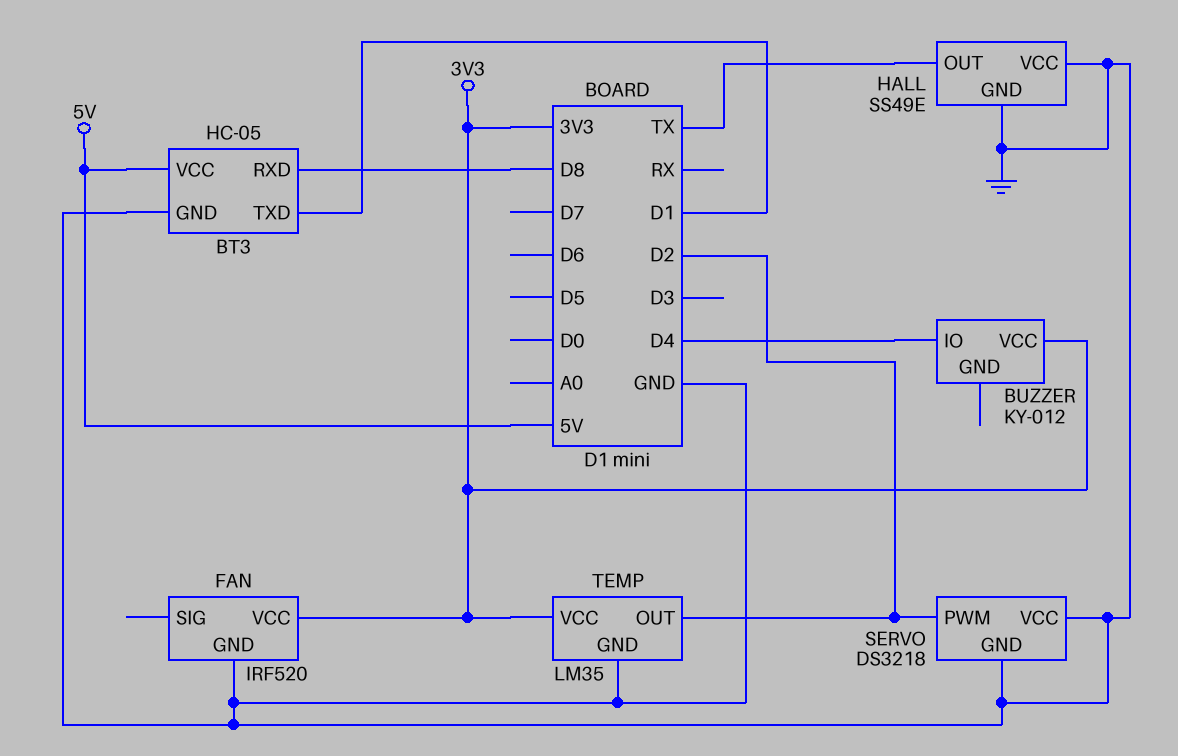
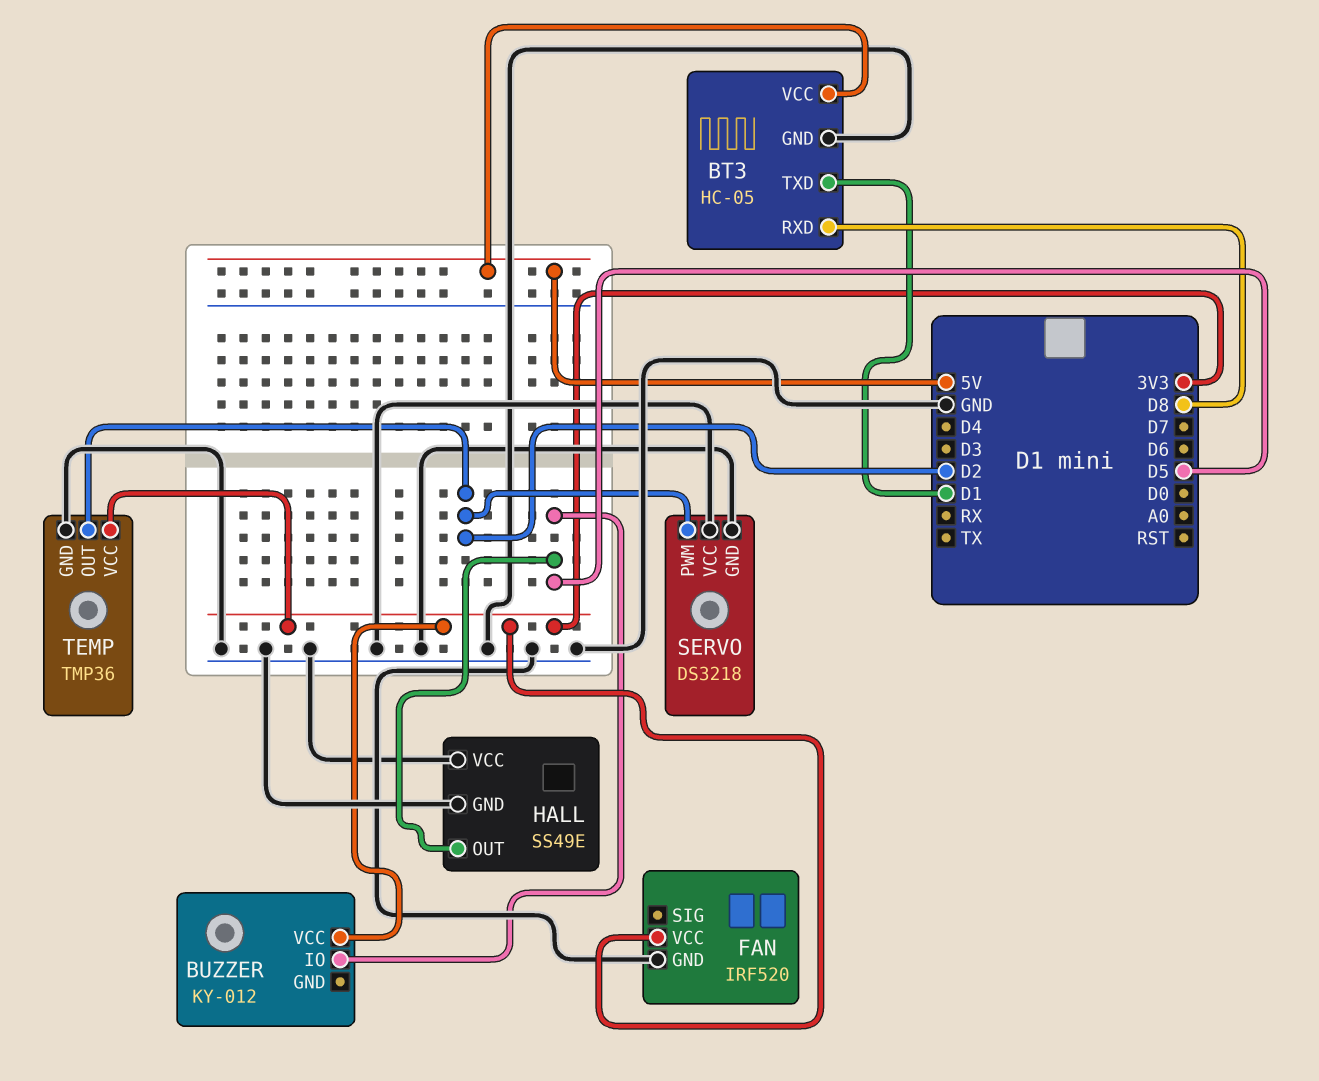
BUZZER pin IO: D4 -> D5
HALL pin OUT: TX -> D5
TEMP: LM35 -> TMP36

